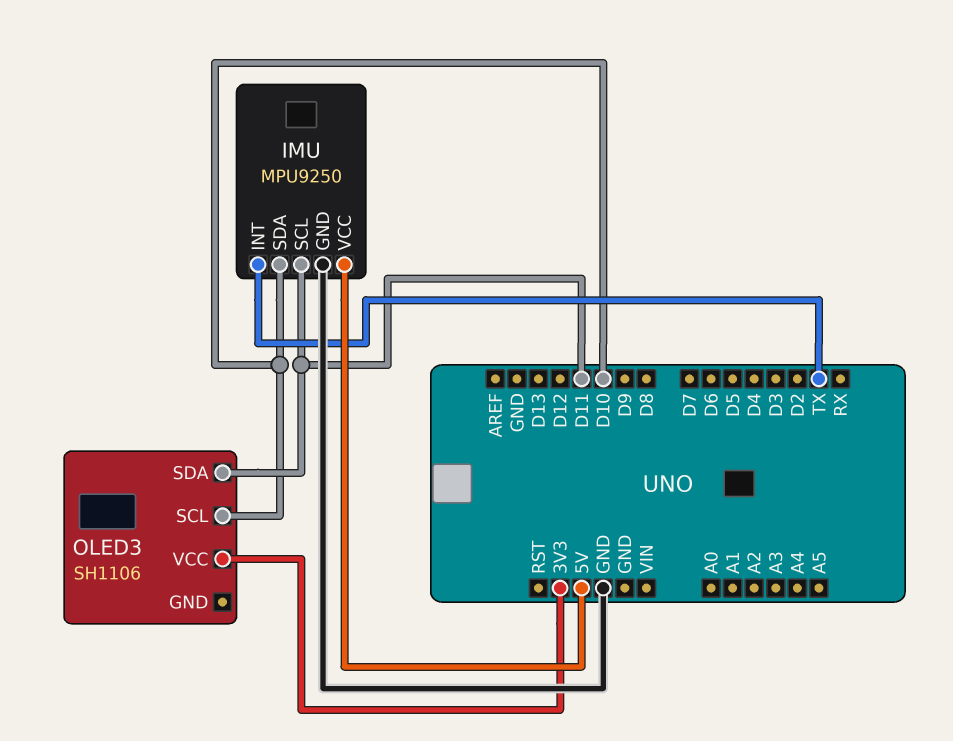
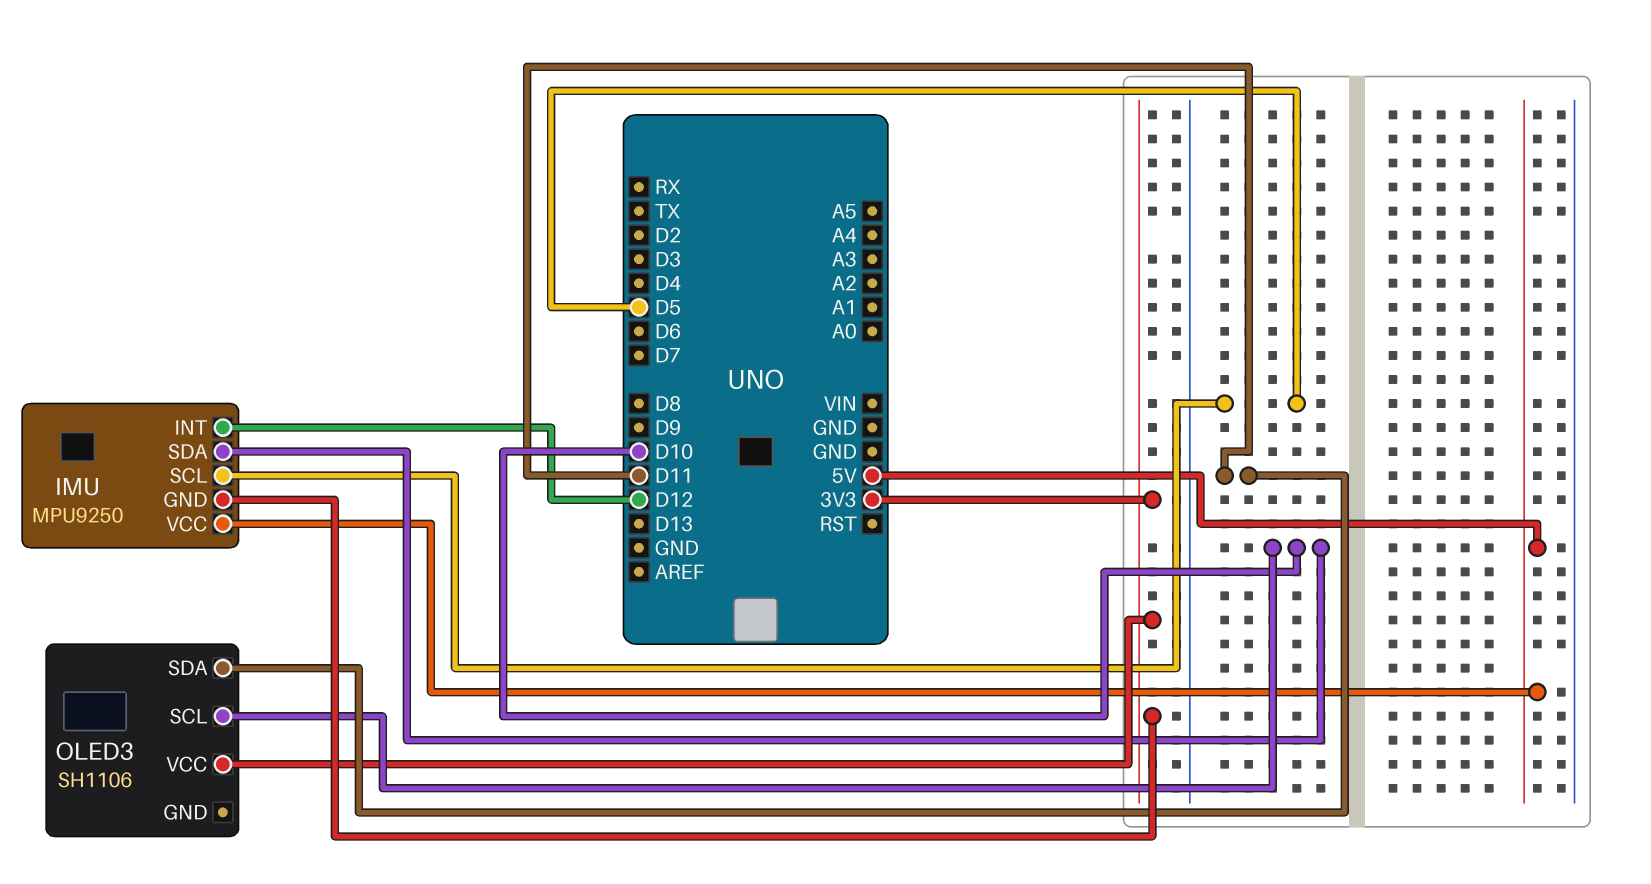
IMU pin GND: GND -> 3V3
IMU pin INT: TX -> D12
IMU pin SCL: D11 -> D5

